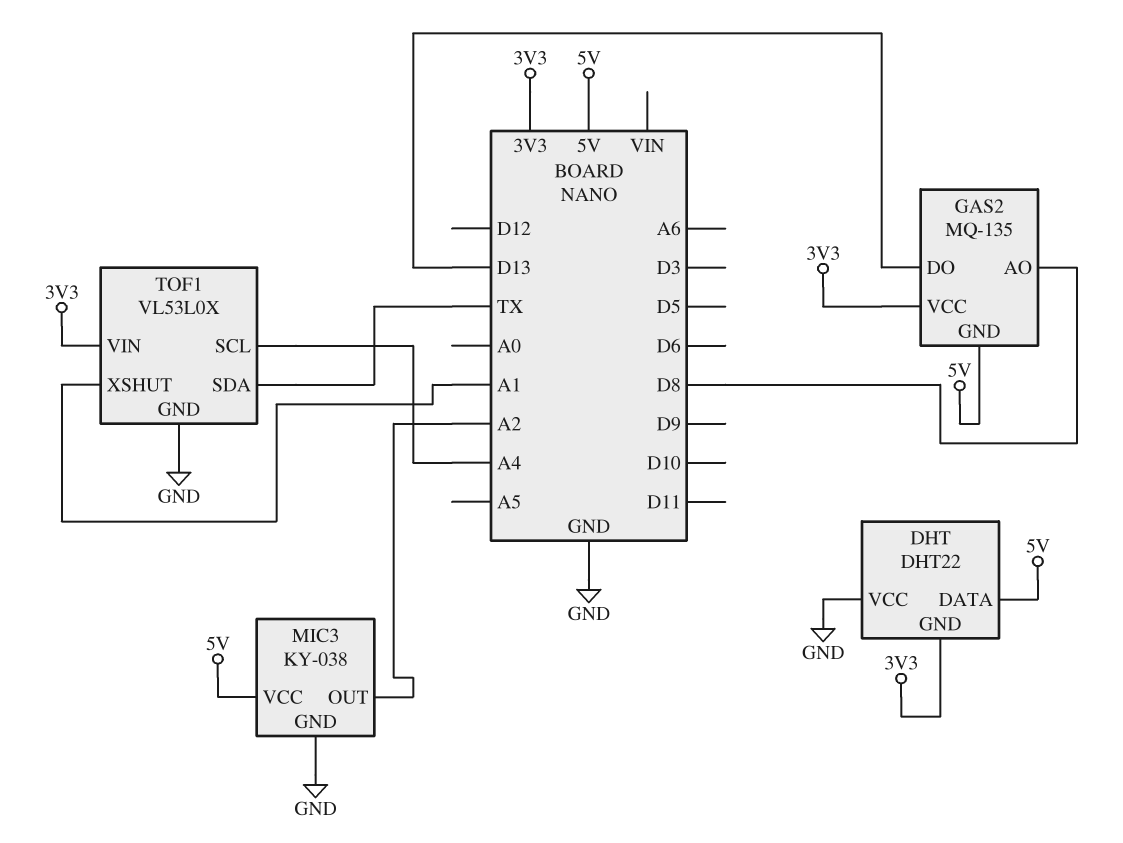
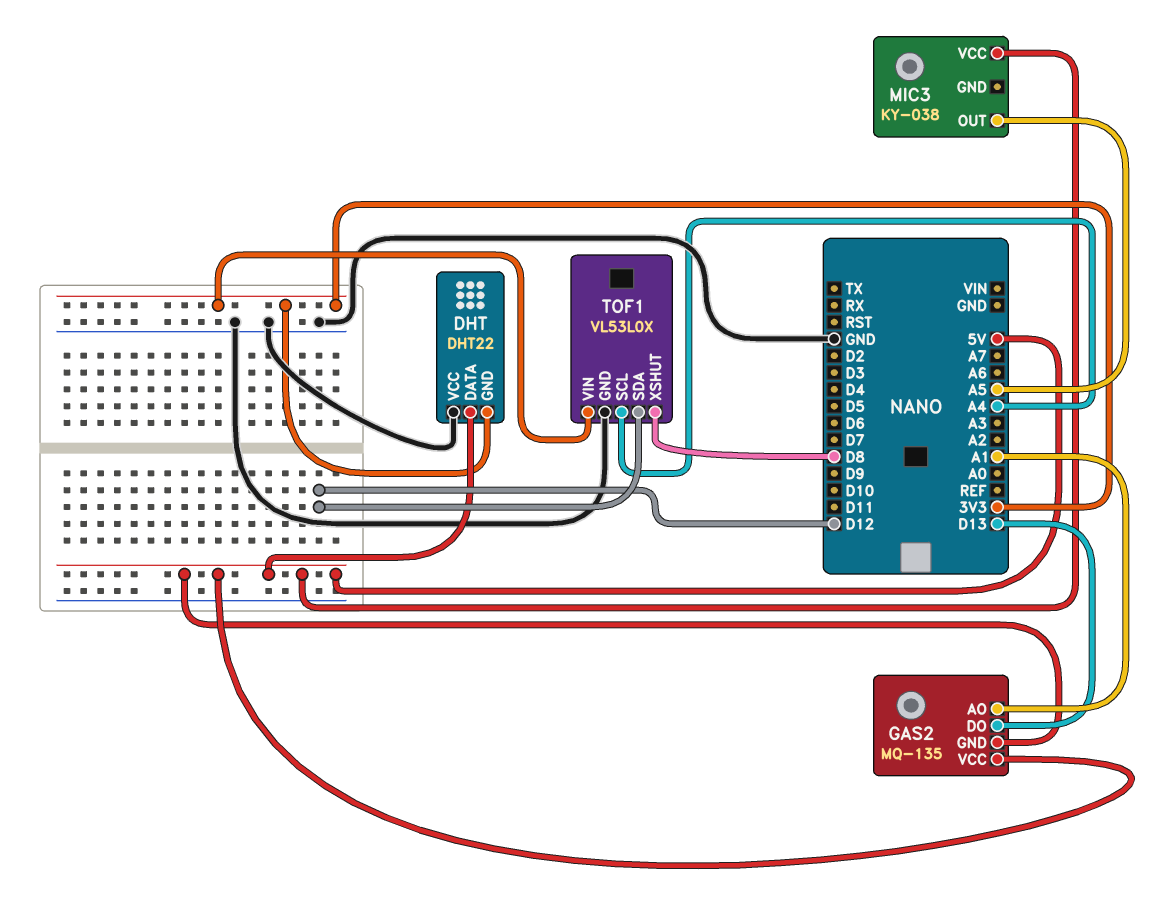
GAS2 pin AO: D8 -> A1
GAS2 pin VCC: 3V3 -> 5V
MIC3 pin GND: GND -> none
MIC3 pin OUT: A2 -> A5
TOF1 pin SDA: TX -> D12
TOF1 pin XSHUT: A1 -> D8

